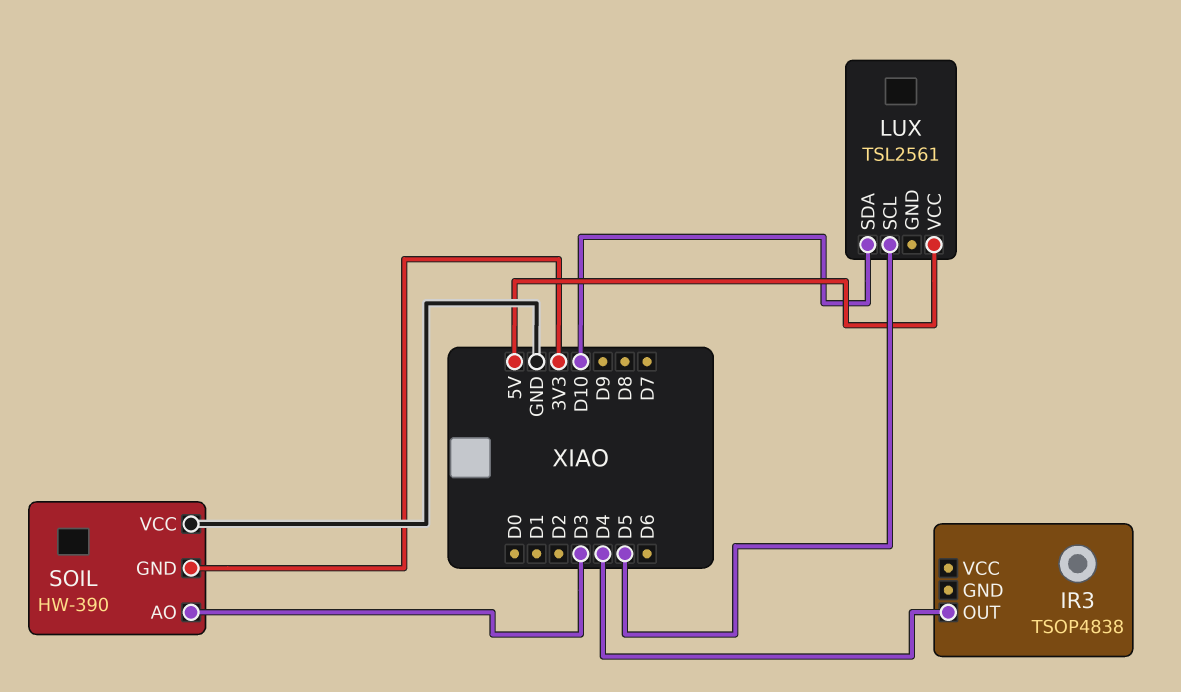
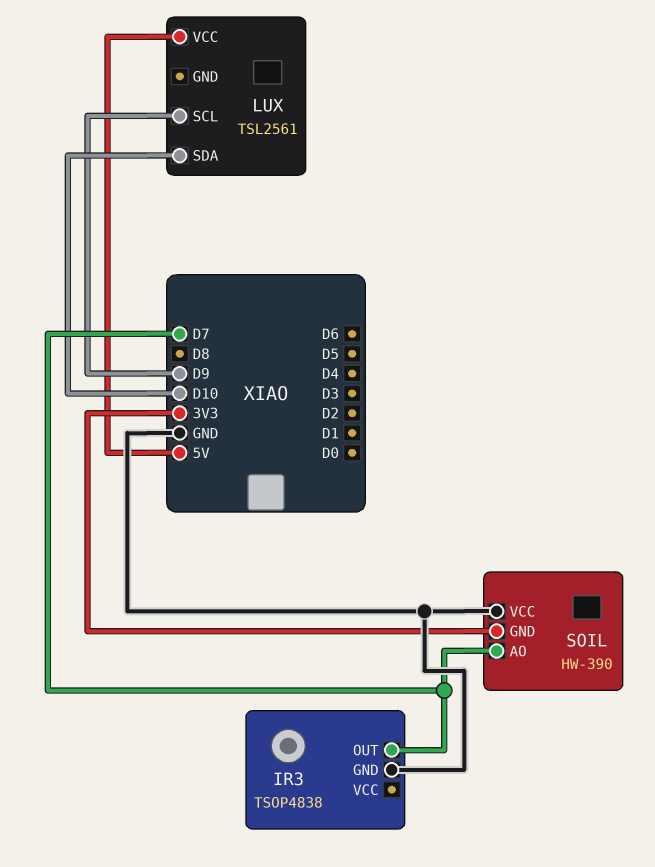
IR3 pin GND: none -> GND
IR3 pin OUT: D4 -> D7
LUX pin SCL: D5 -> D9
SOIL pin AO: D3 -> D7

